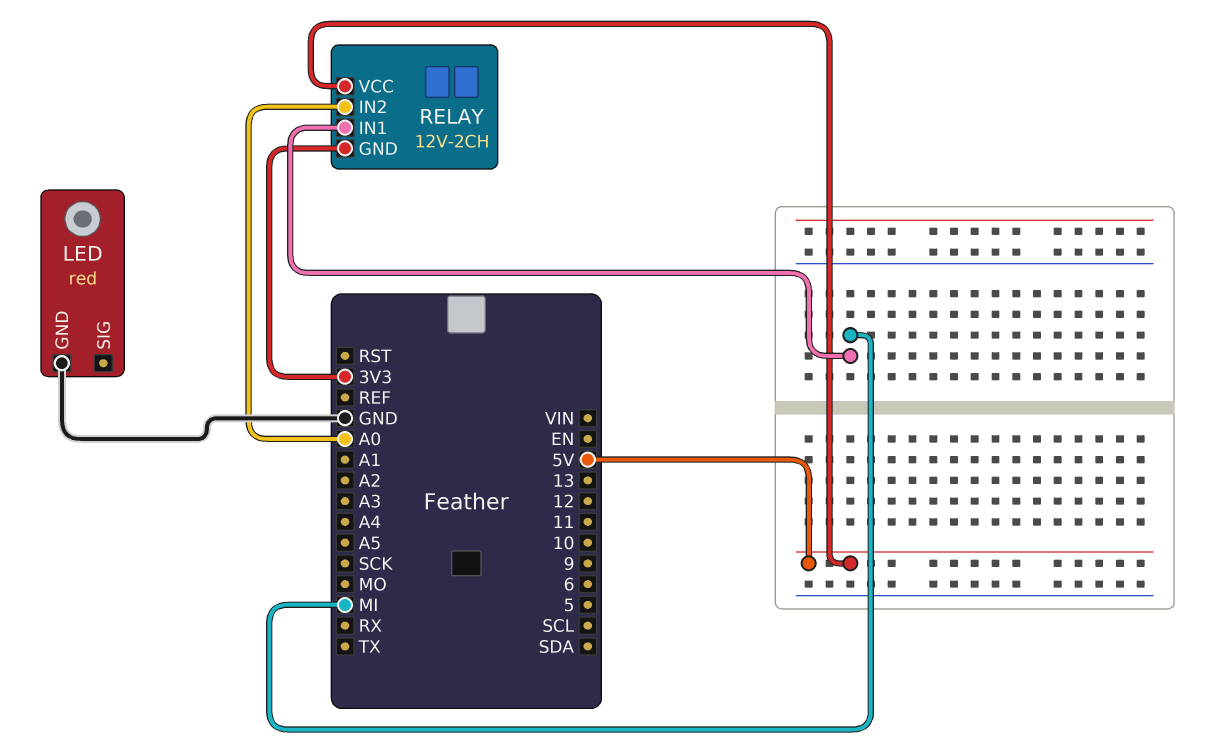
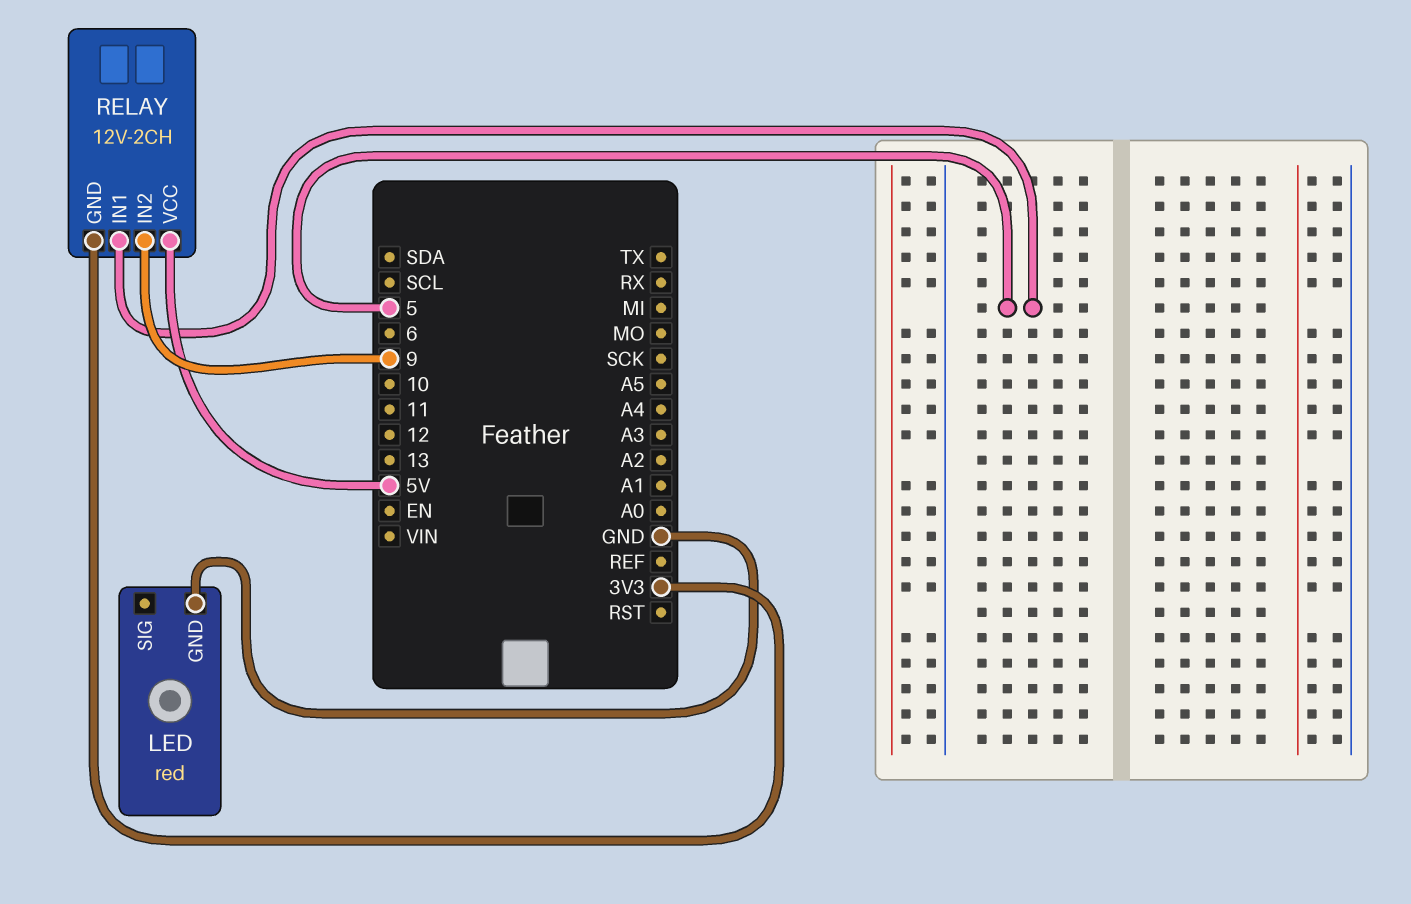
RELAY pin IN1: MI -> 5
RELAY pin IN2: A0 -> 9

